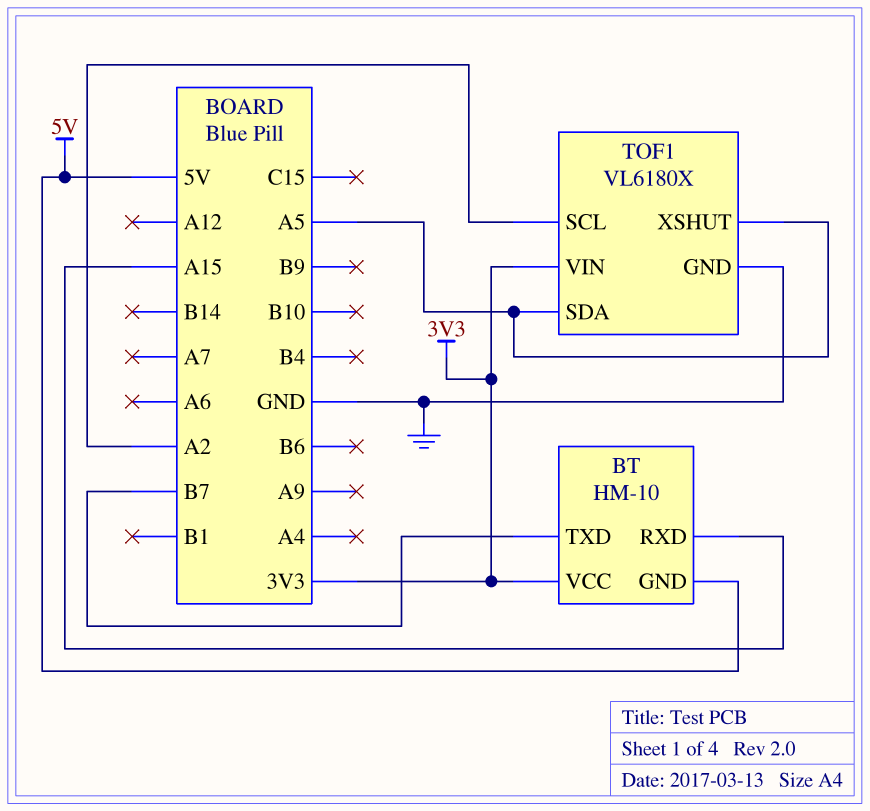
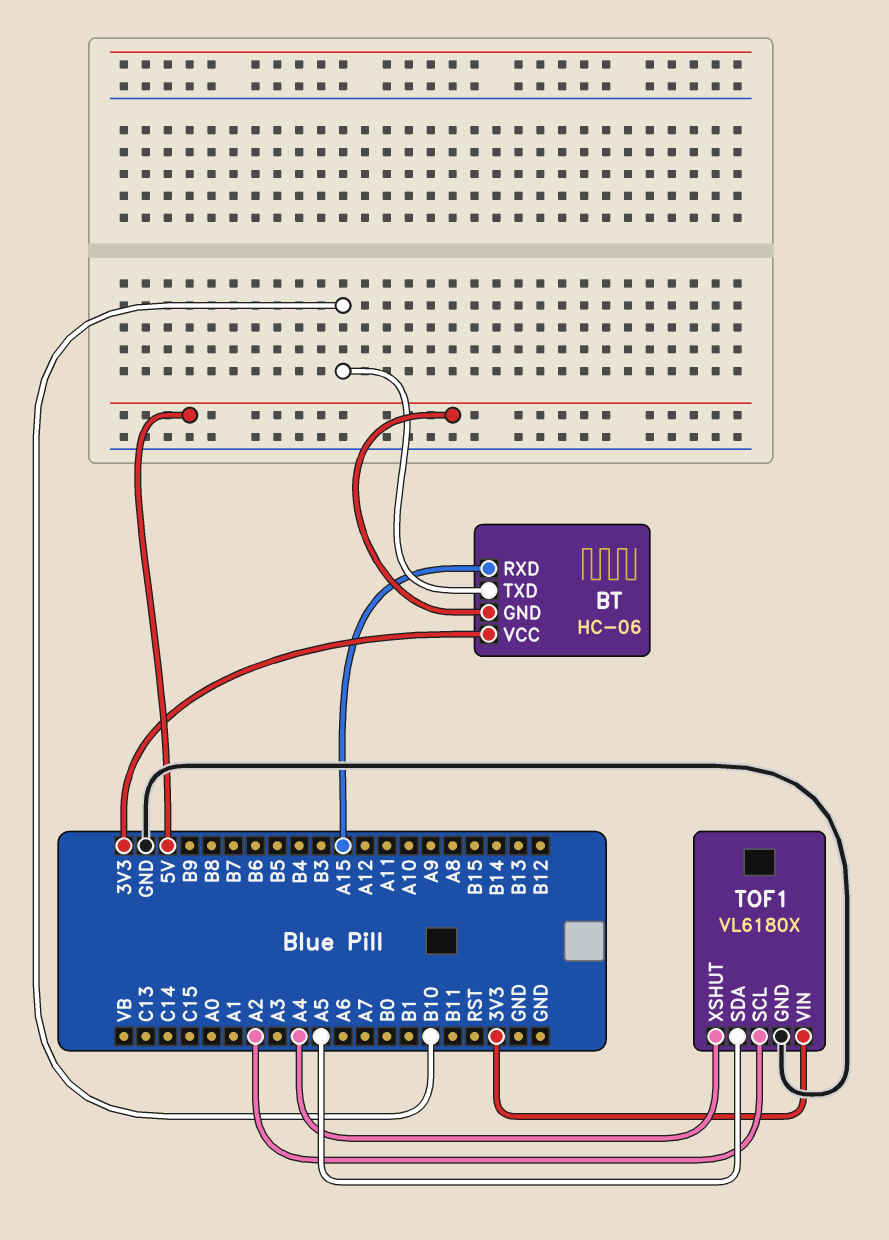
BT: HM-10 -> HC-06
BT pin TXD: B7 -> B10
TOF1 pin XSHUT: A5 -> A4

